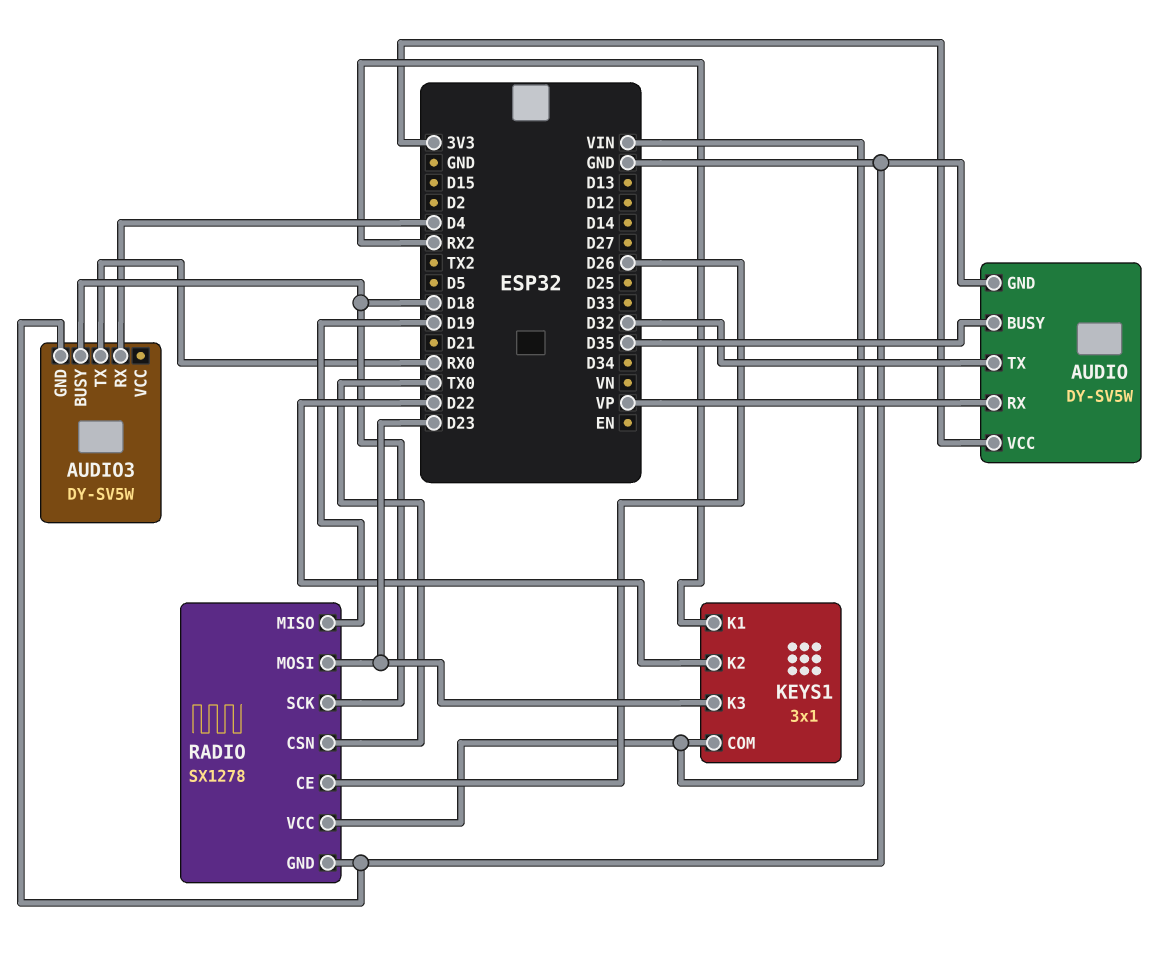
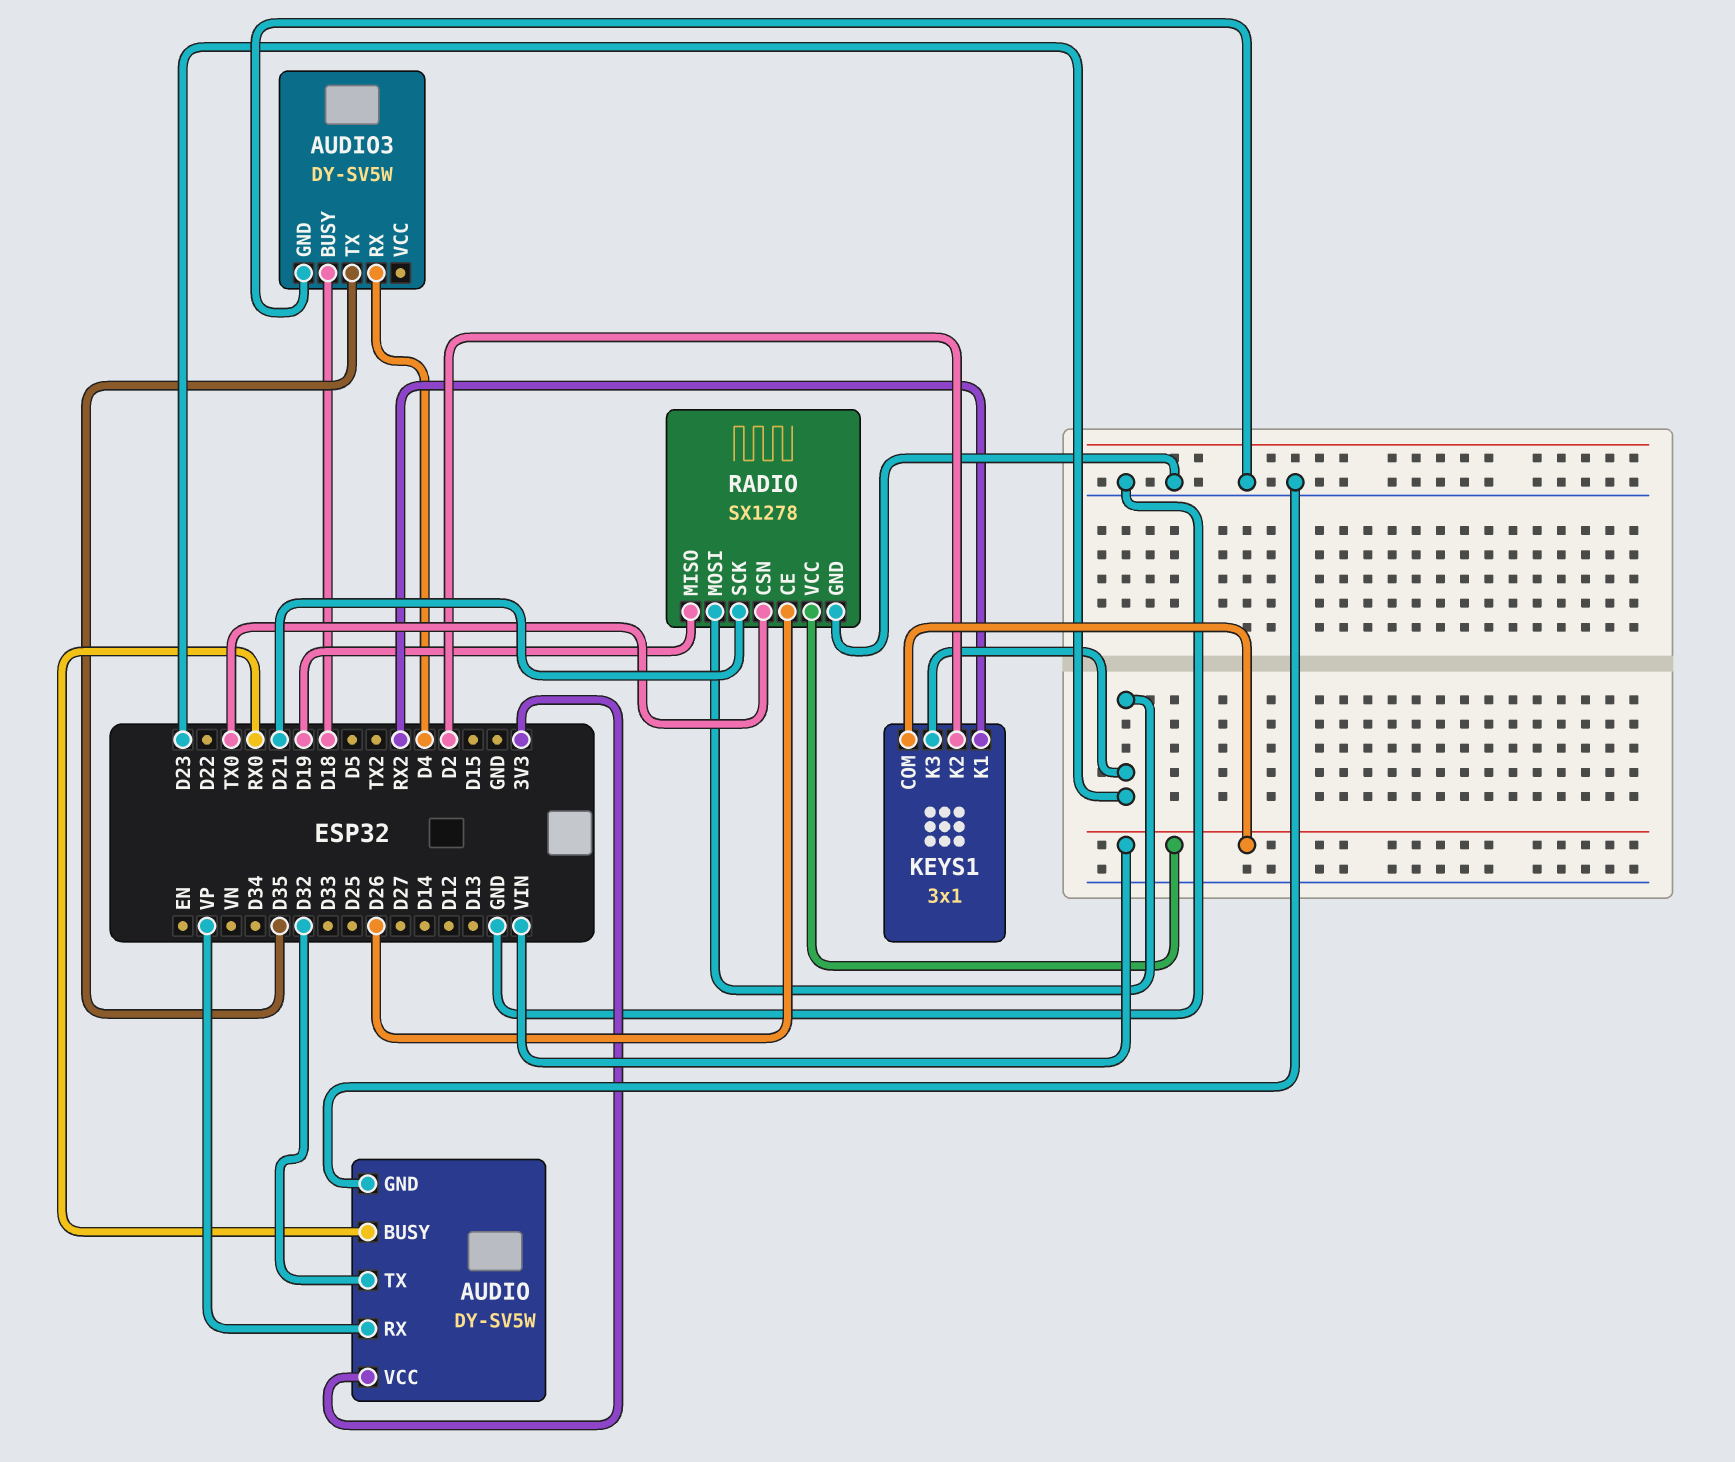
AUDIO pin BUSY: D35 -> RX0
AUDIO3 pin TX: RX0 -> D35
KEYS1 pin K2: D22 -> D2
RADIO pin SCK: D18 -> D21

